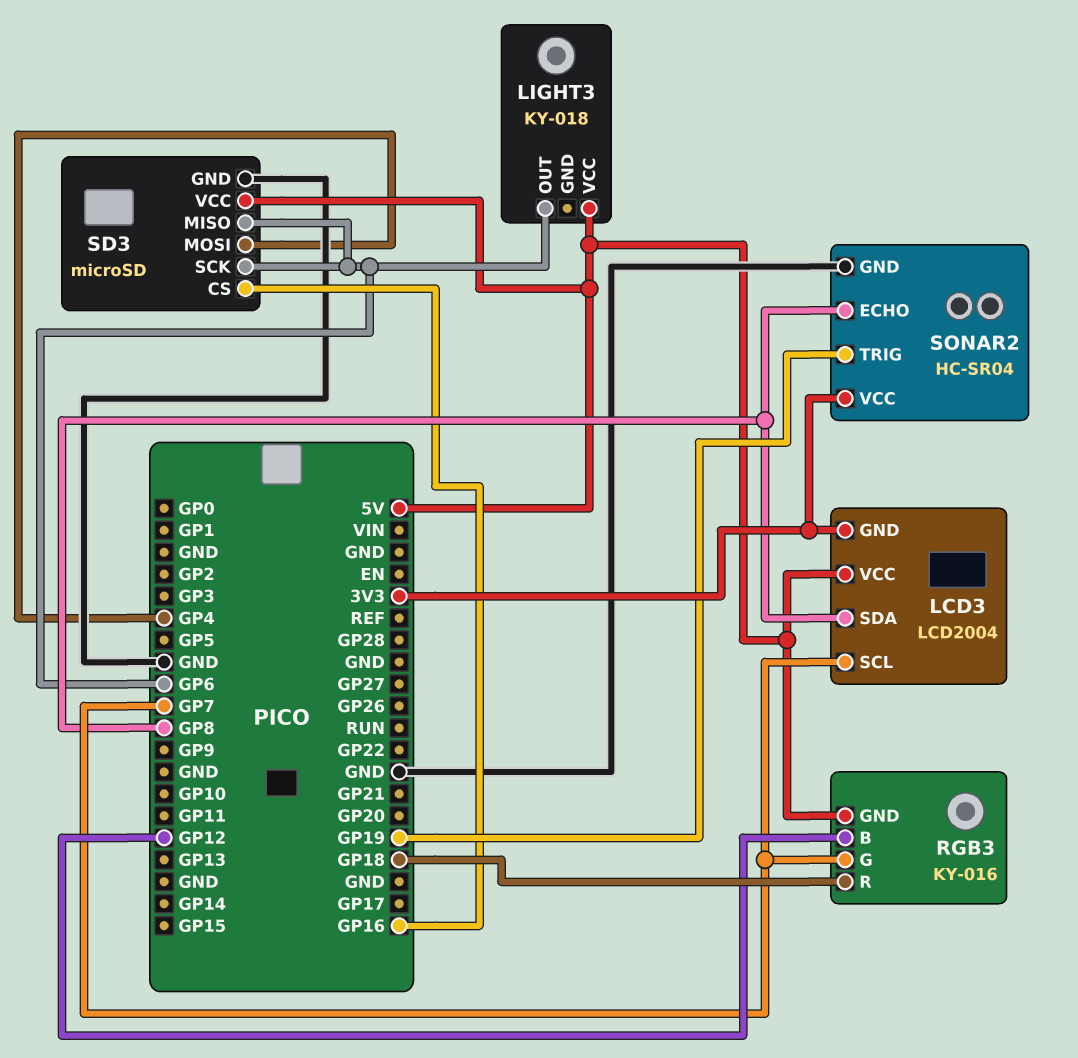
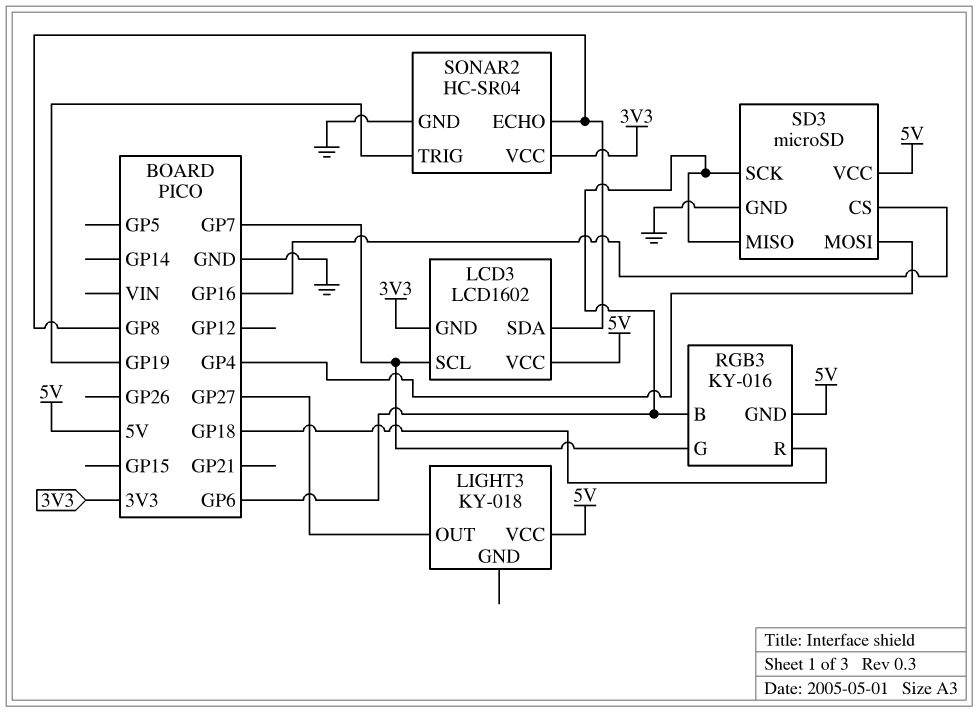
LCD3: LCD2004 -> LCD1602
LIGHT3 pin OUT: GP6 -> GP27
RGB3 pin B: GP12 -> GP6

